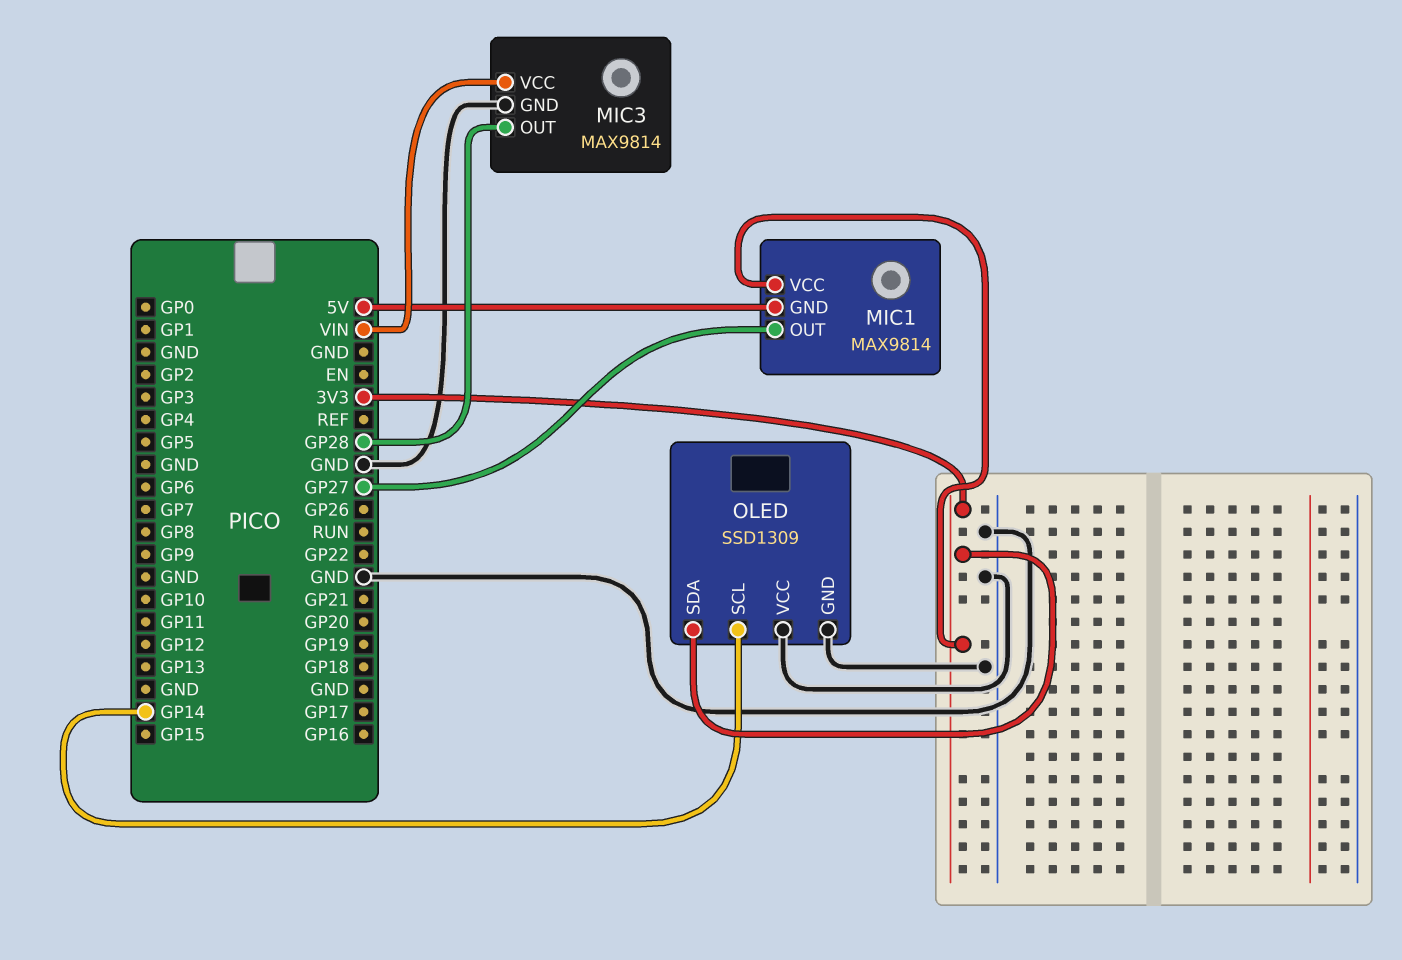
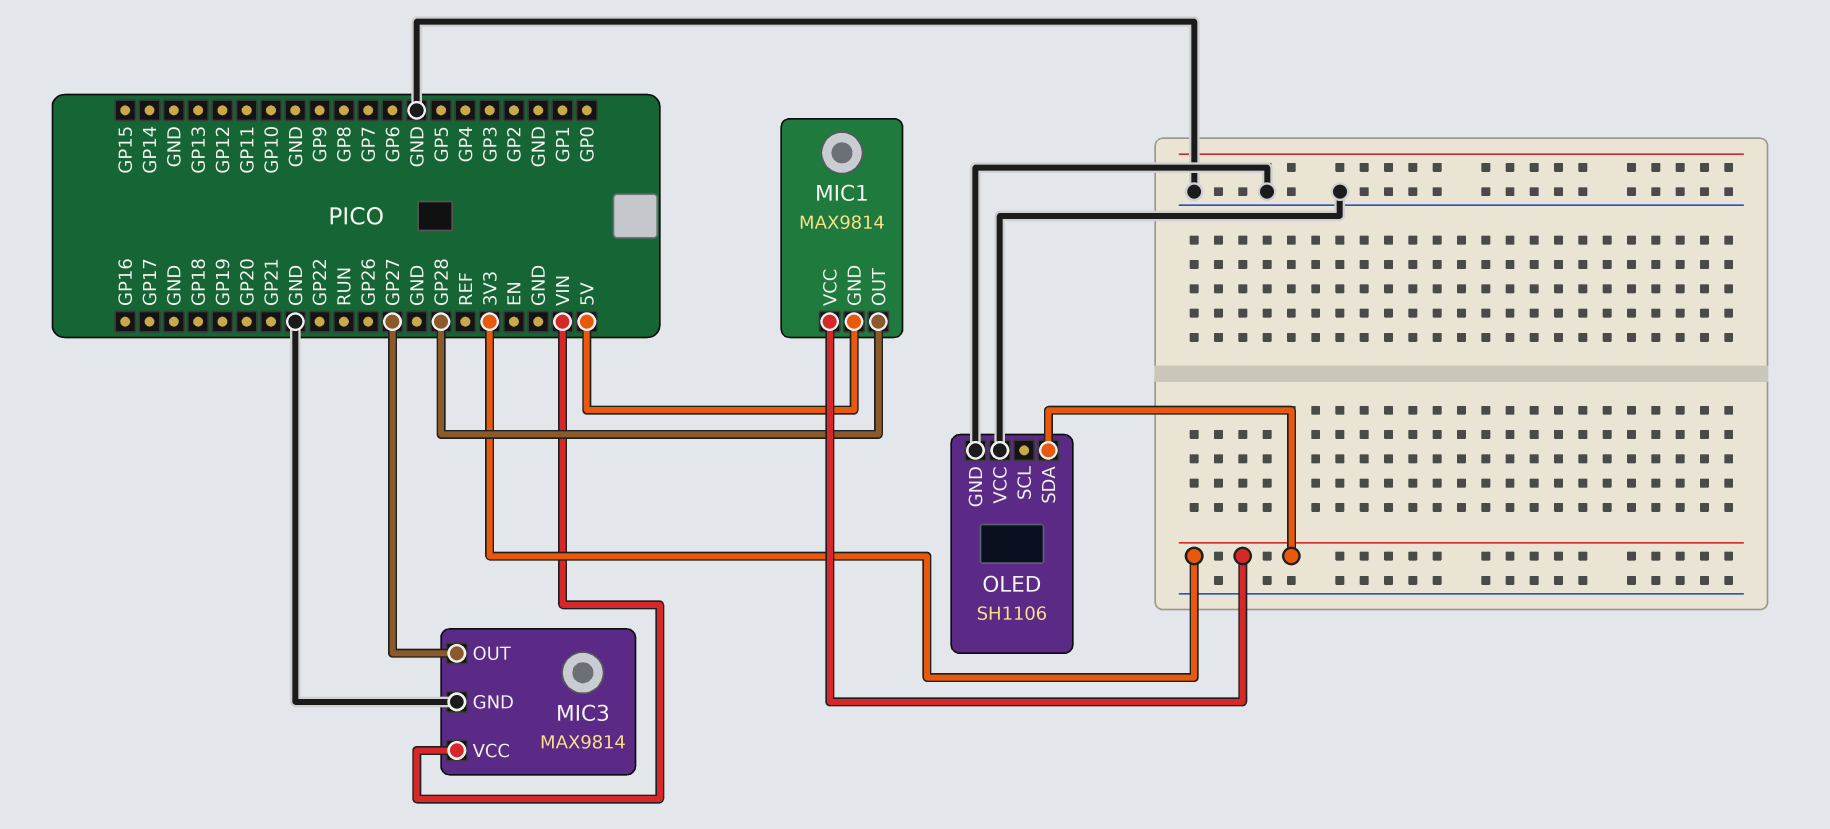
MIC1 pin OUT: GP27 -> GP28
MIC3 pin OUT: GP28 -> GP27
OLED: SSD1309 -> SH1106
OLED pin SCL: GP14 -> none

